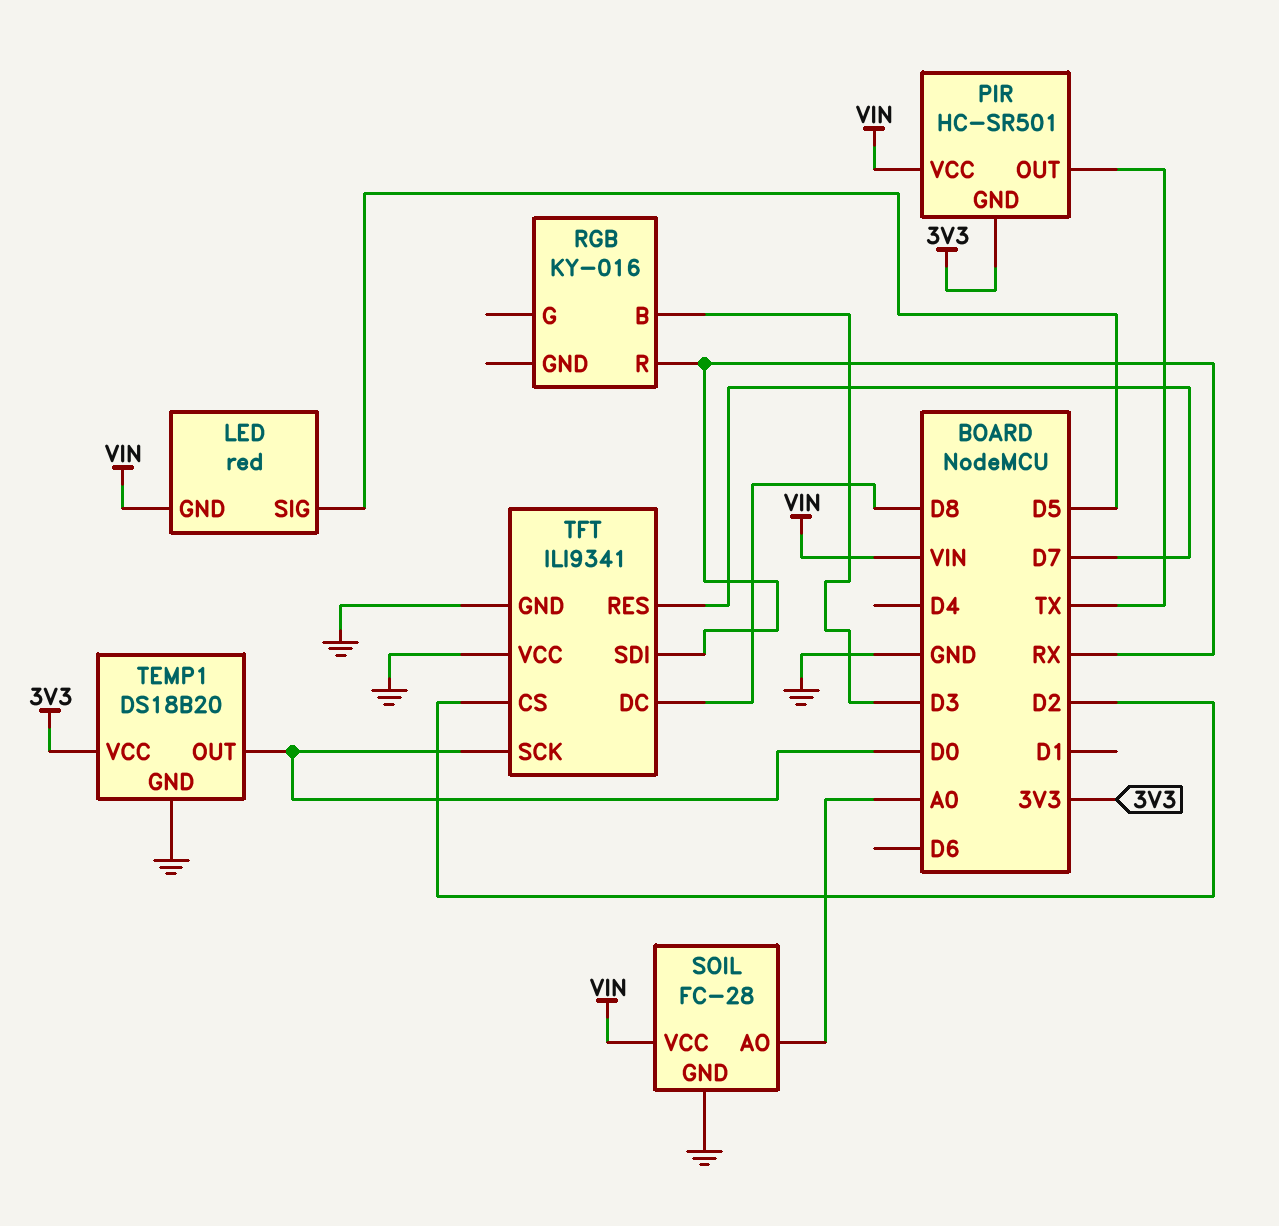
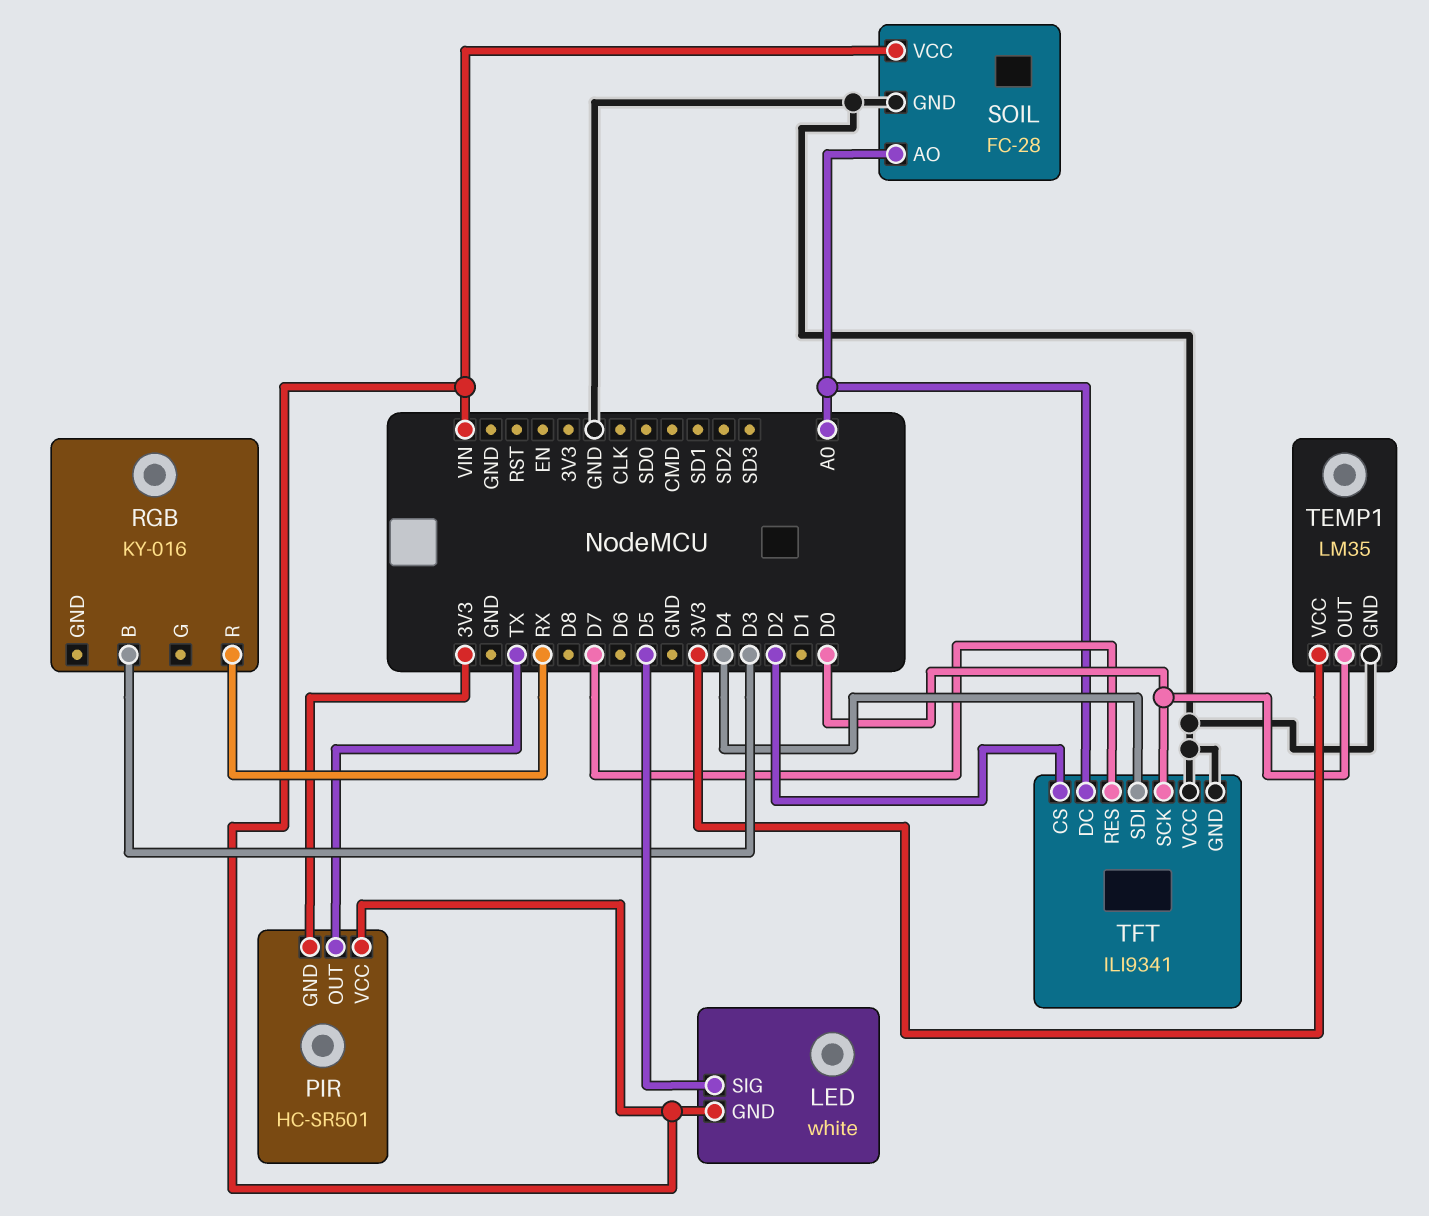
LED: red -> white
TEMP1: DS18B20 -> LM35
TFT pin DC: D8 -> A0
TFT pin SDI: RX -> D4

